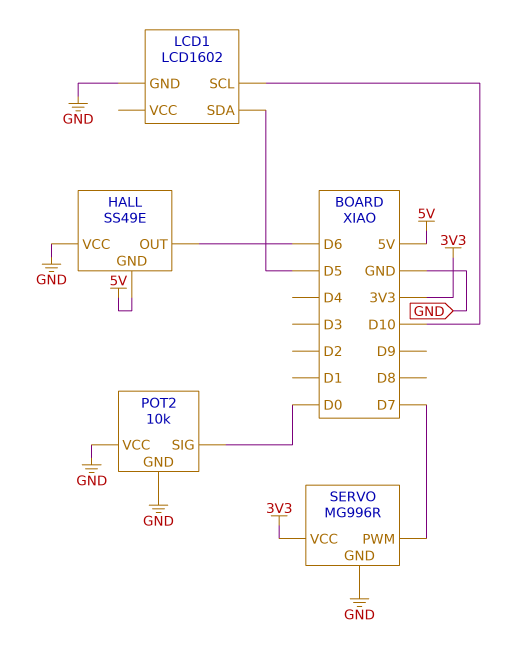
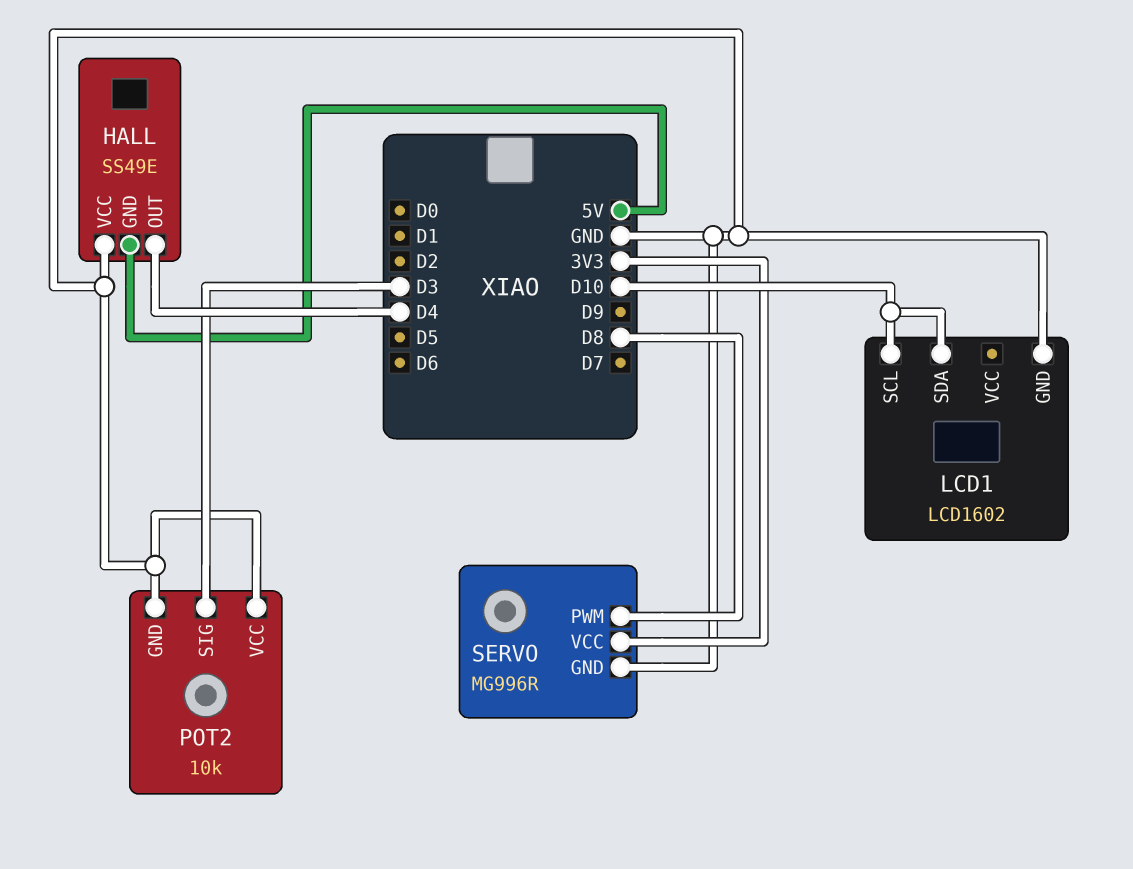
HALL pin OUT: D6 -> D4
LCD1 pin SDA: D5 -> D10
POT2 pin SIG: D0 -> D3
SERVO pin PWM: D7 -> D8

